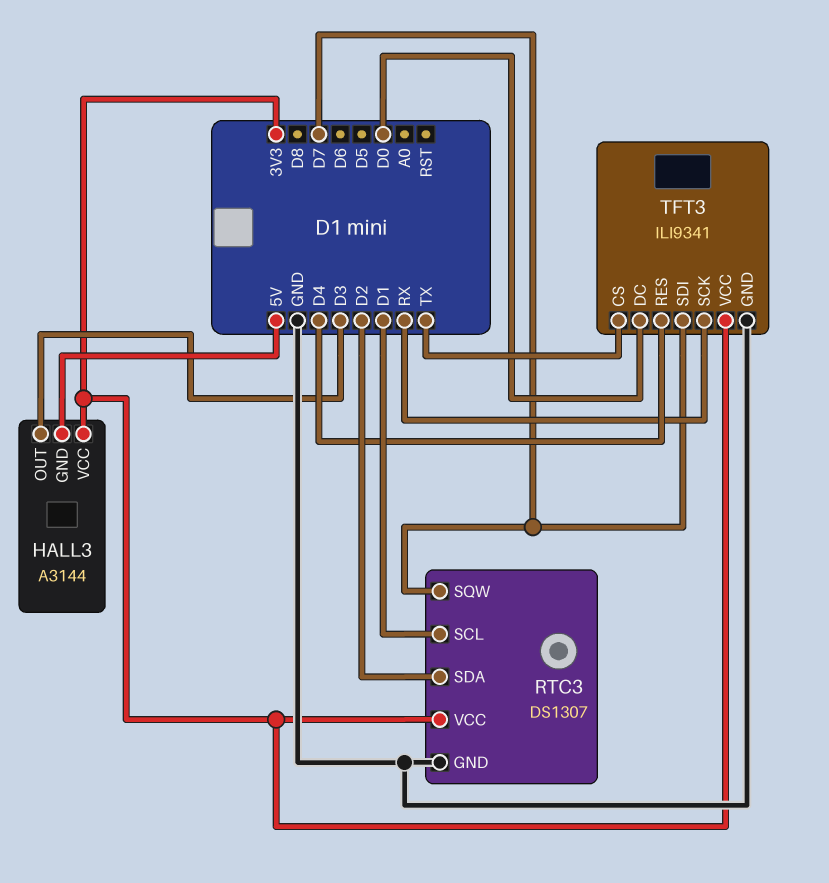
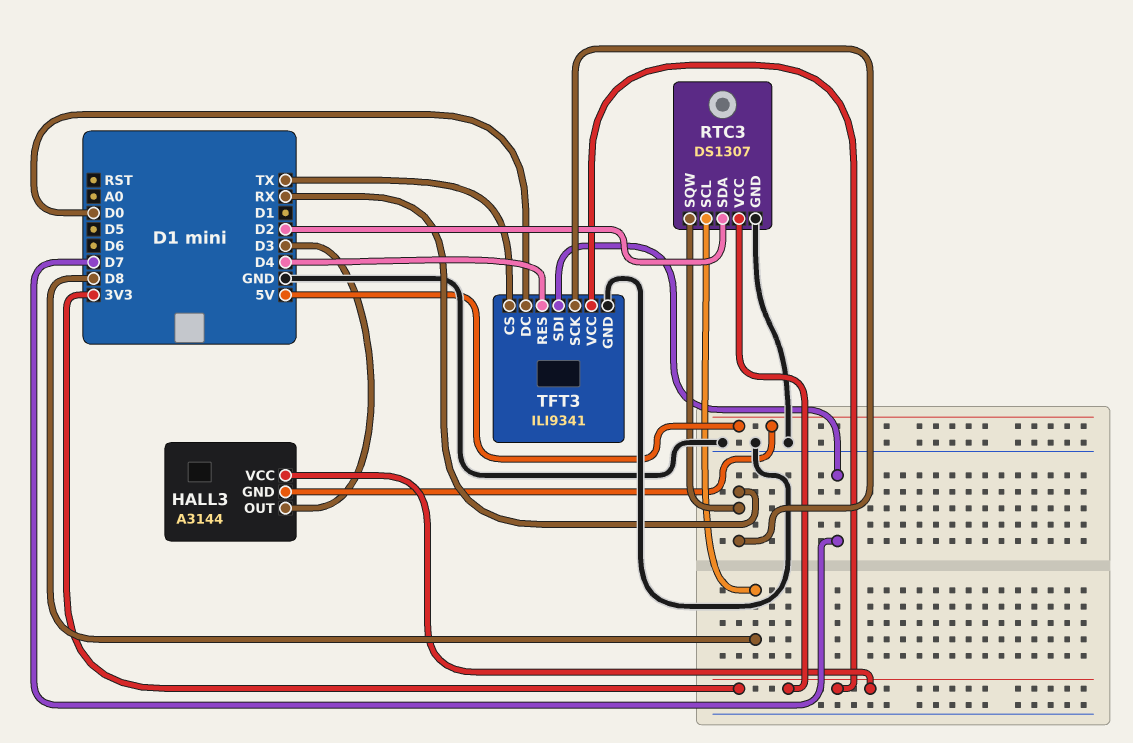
RTC3 pin SCL: D1 -> D8
RTC3 pin SQW: D7 -> RX

